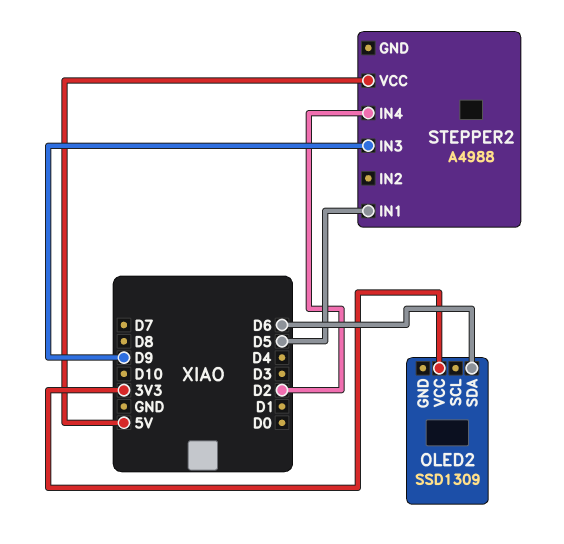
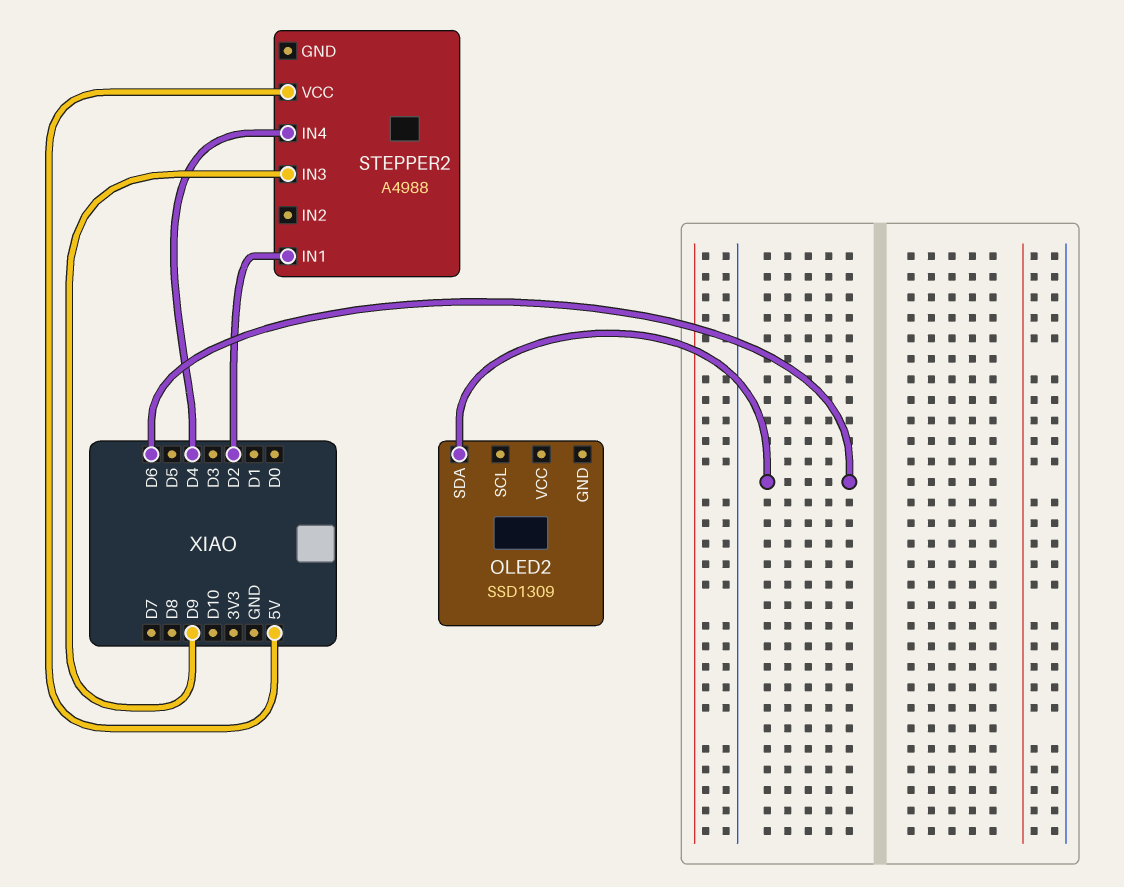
OLED2 pin VCC: 3V3 -> none
STEPPER2 pin IN1: D5 -> D2
STEPPER2 pin IN4: D2 -> D4

